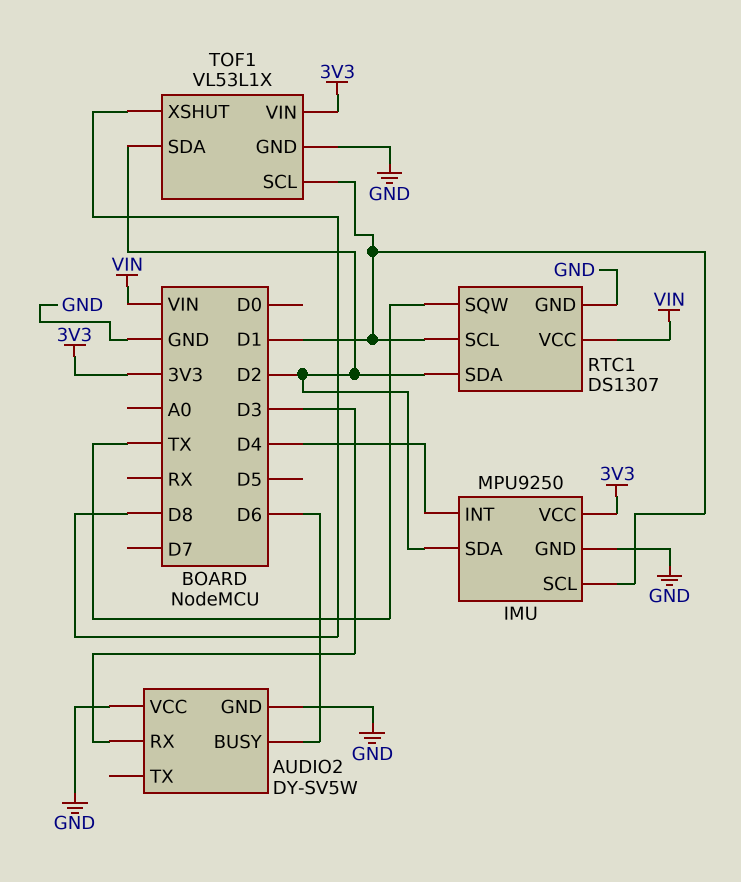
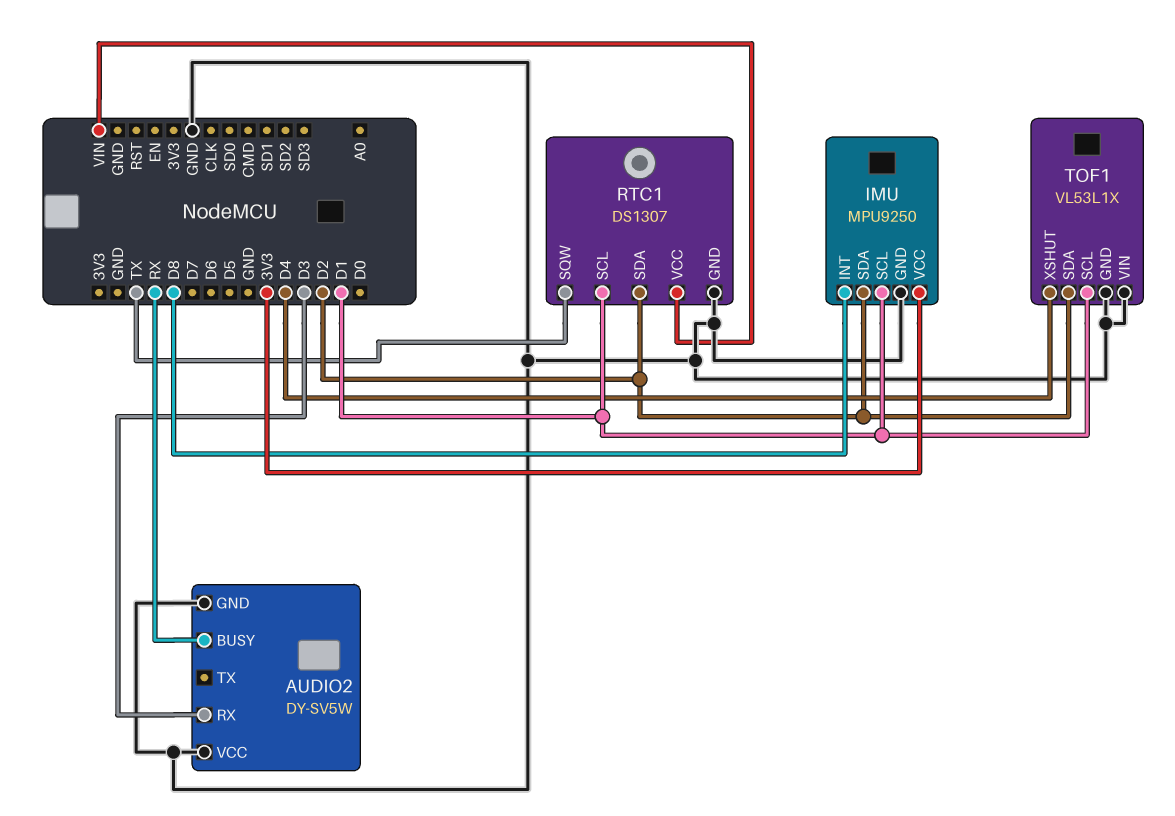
AUDIO2 pin BUSY: D6 -> RX
IMU pin INT: D4 -> D8
TOF1 pin VIN: 3V3 -> GND
TOF1 pin XSHUT: D8 -> D4

